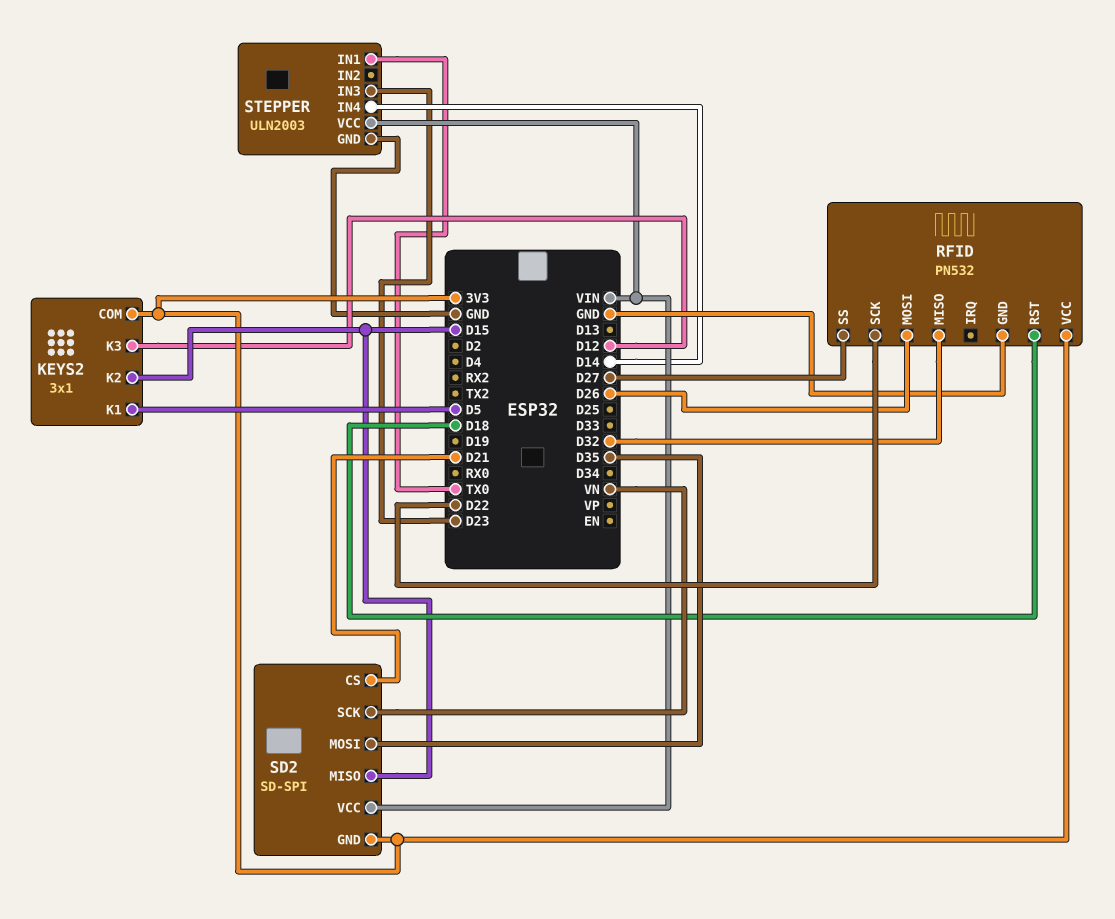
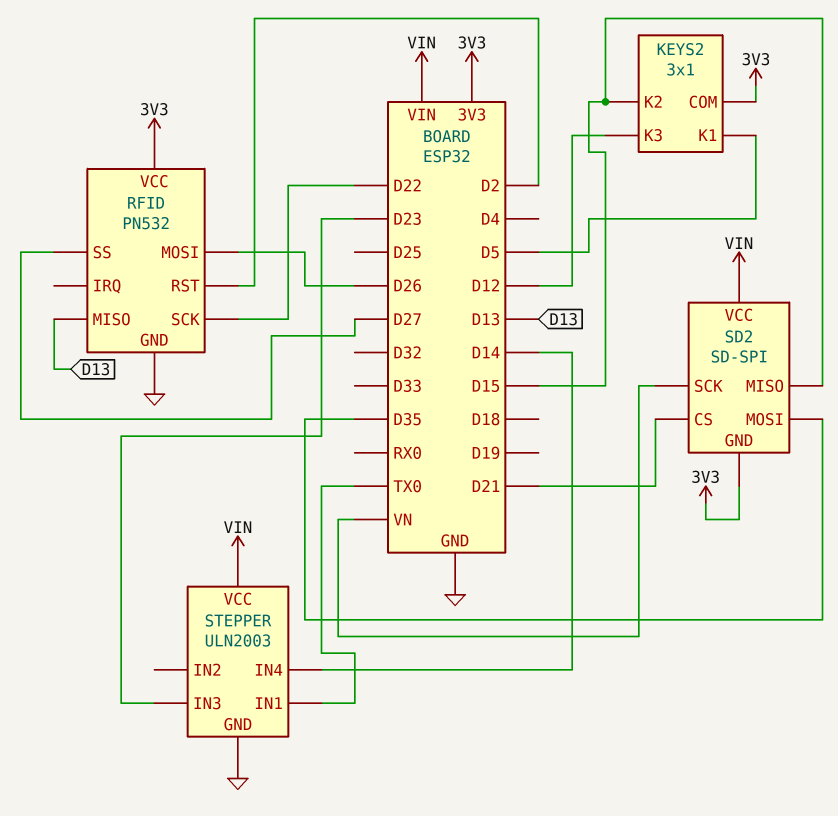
RFID pin MISO: D32 -> D13
RFID pin RST: D18 -> D2

